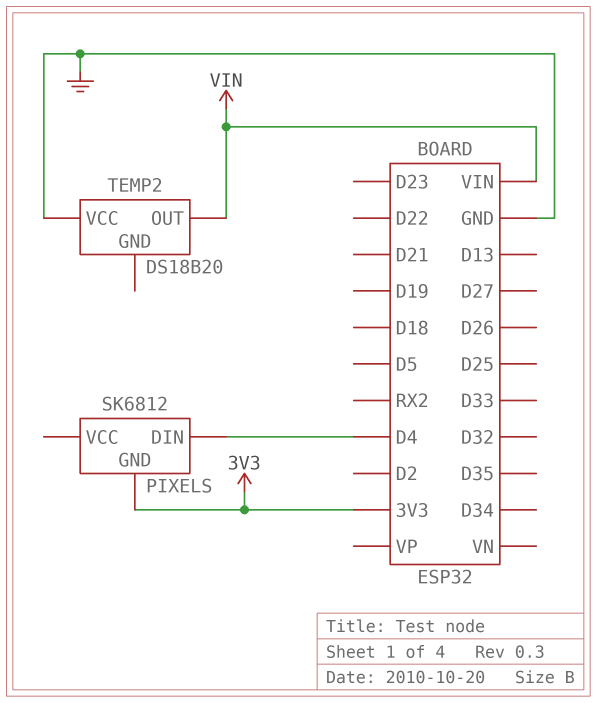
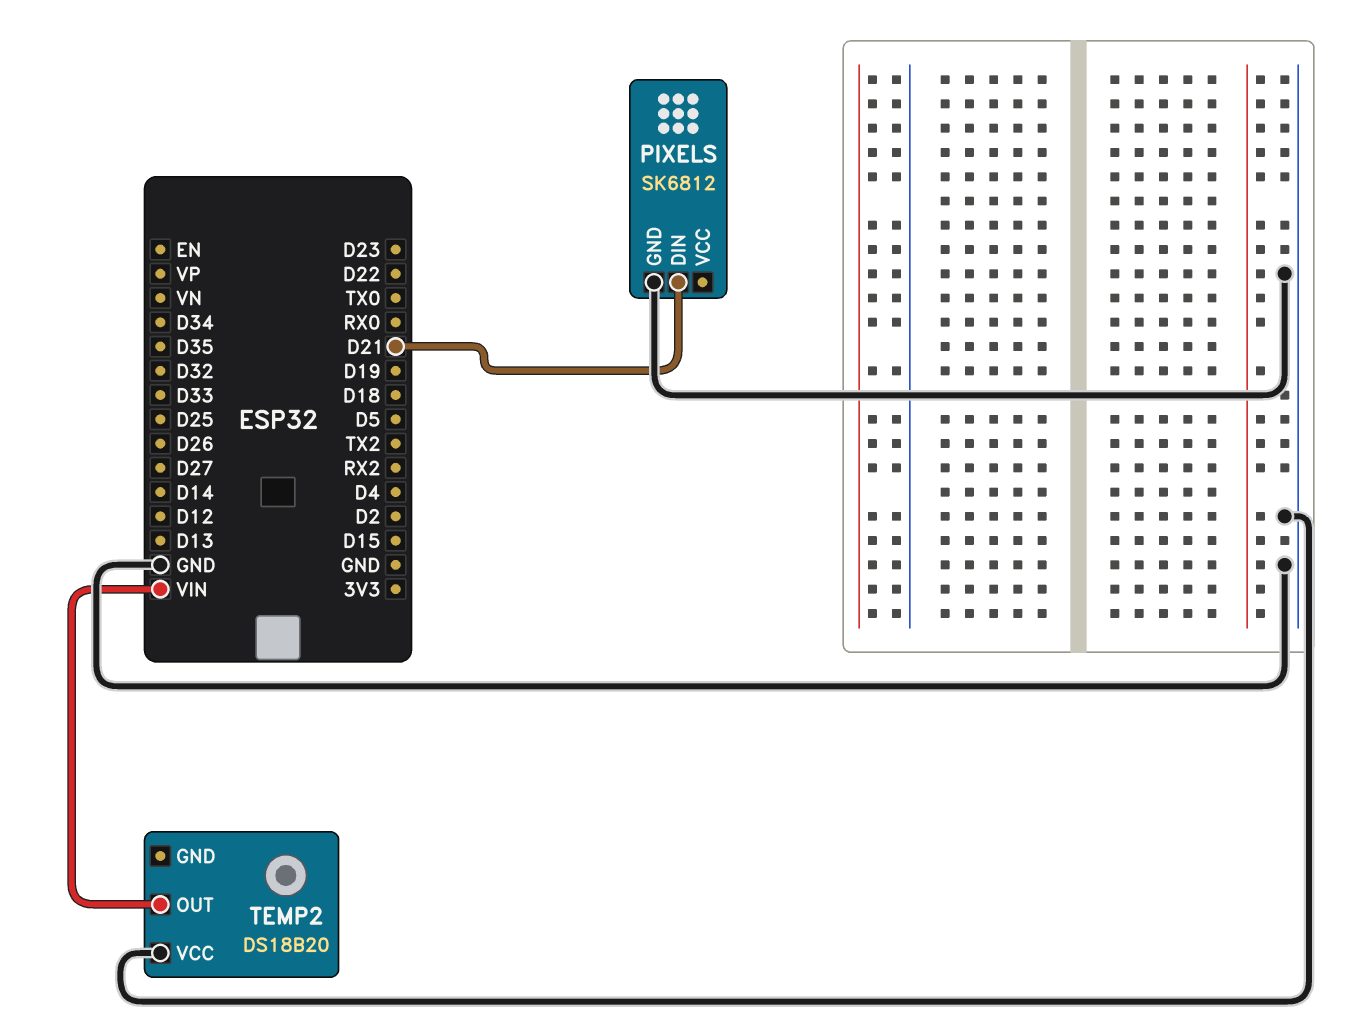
PIXELS pin DIN: D4 -> D21
PIXELS pin GND: 3V3 -> GND

